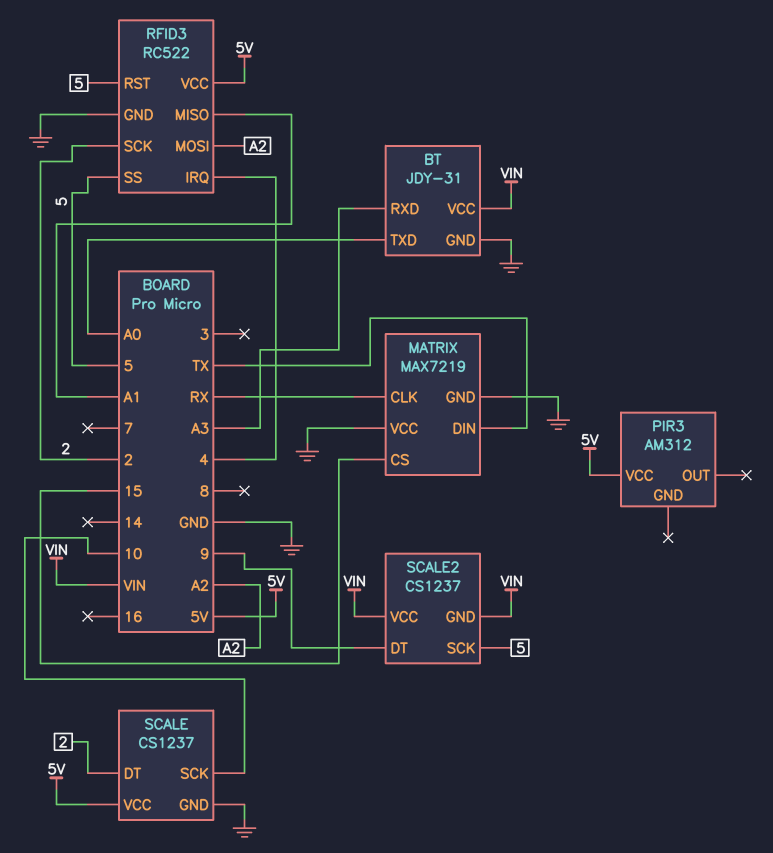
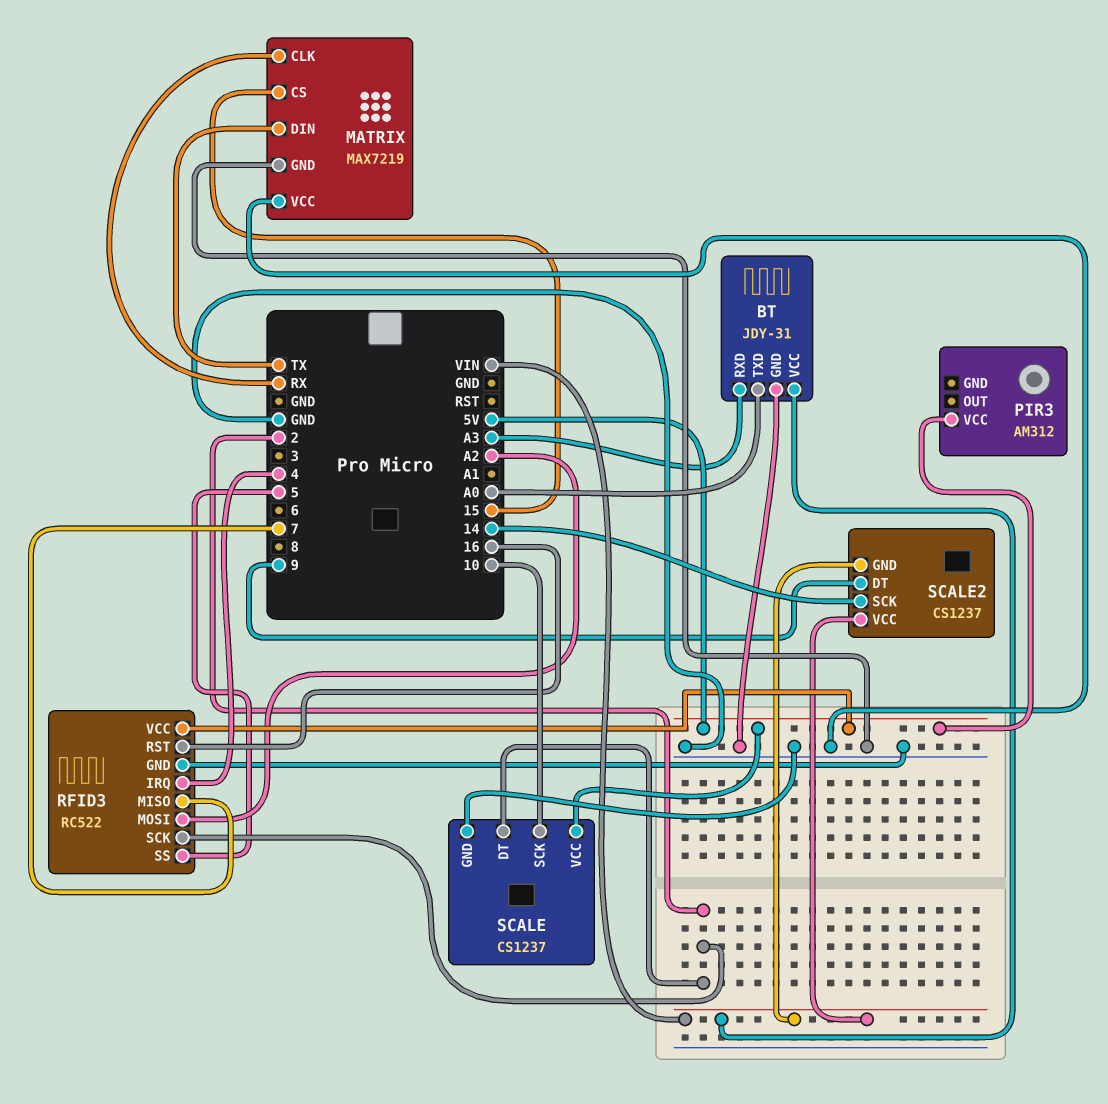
RFID3 pin MISO: A1 -> 7
RFID3 pin RST: 5 -> 16
SCALE2 pin SCK: 5 -> 14

